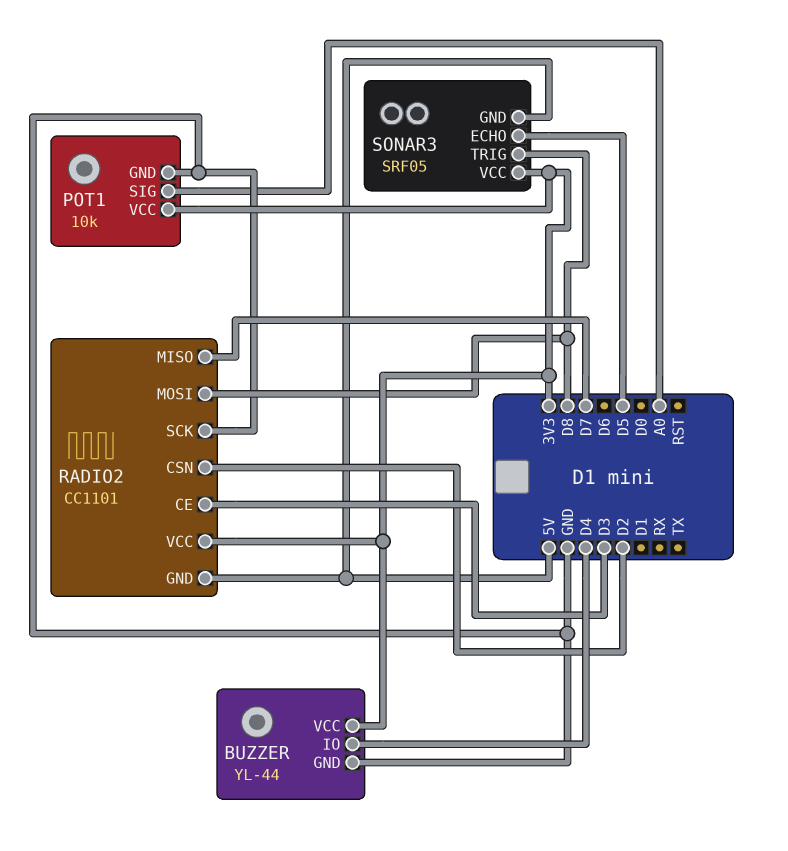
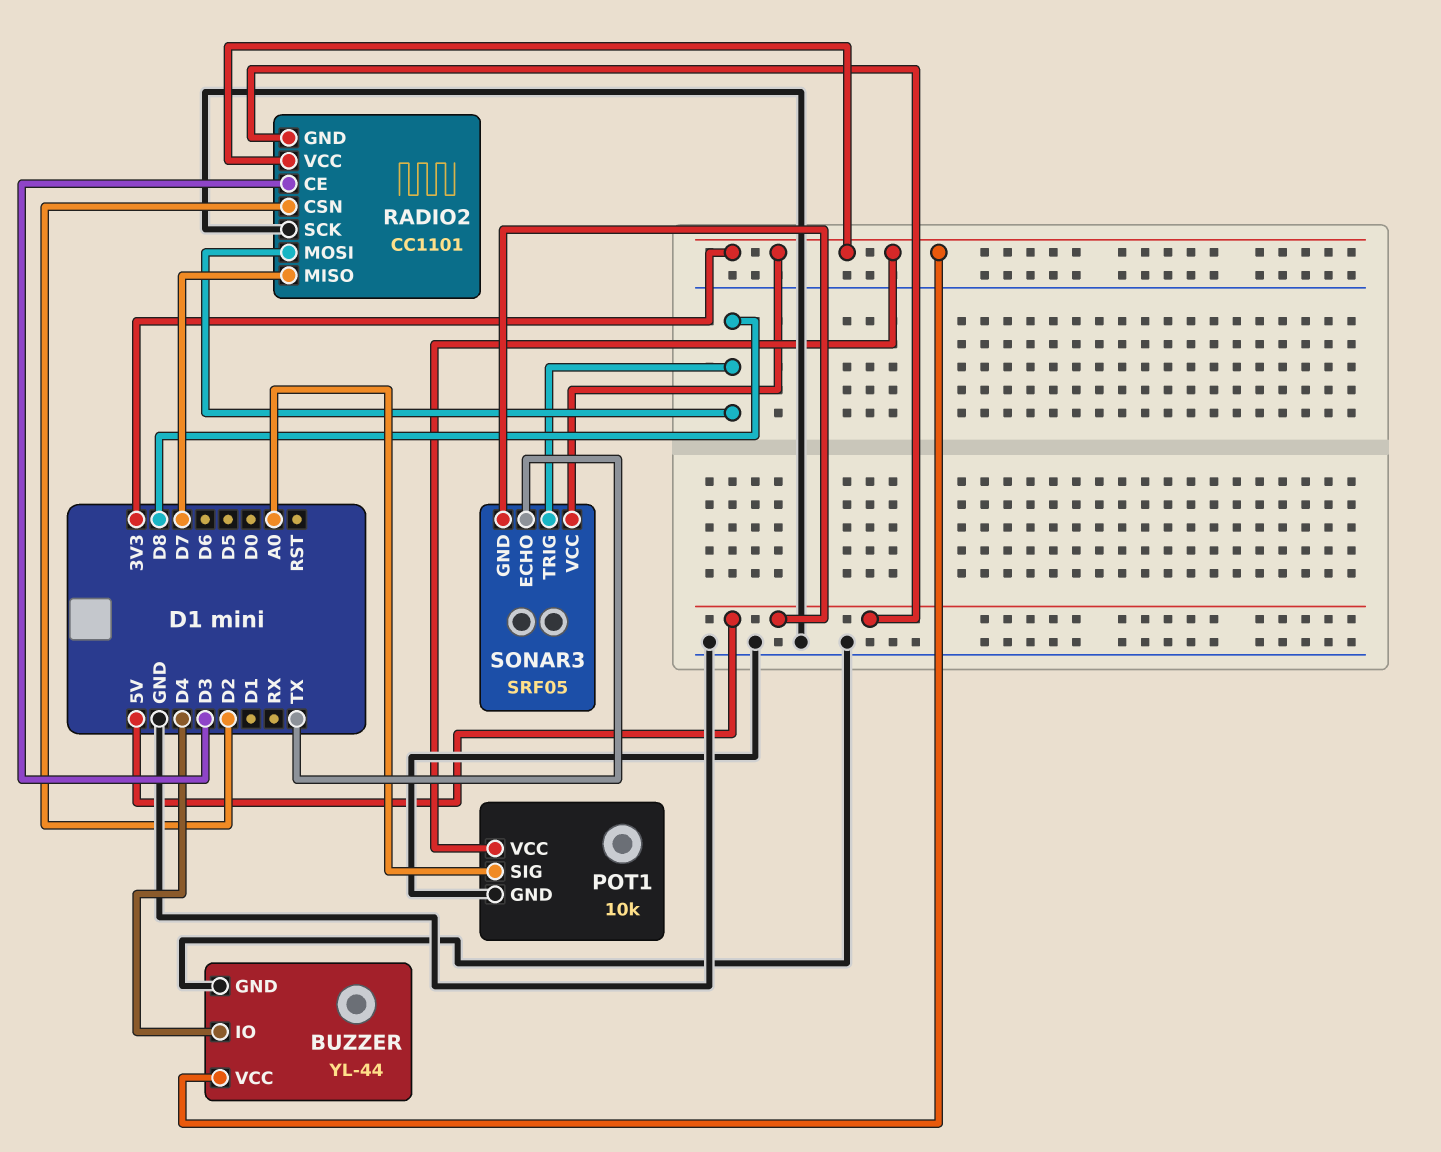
SONAR3 pin ECHO: D5 -> TX

